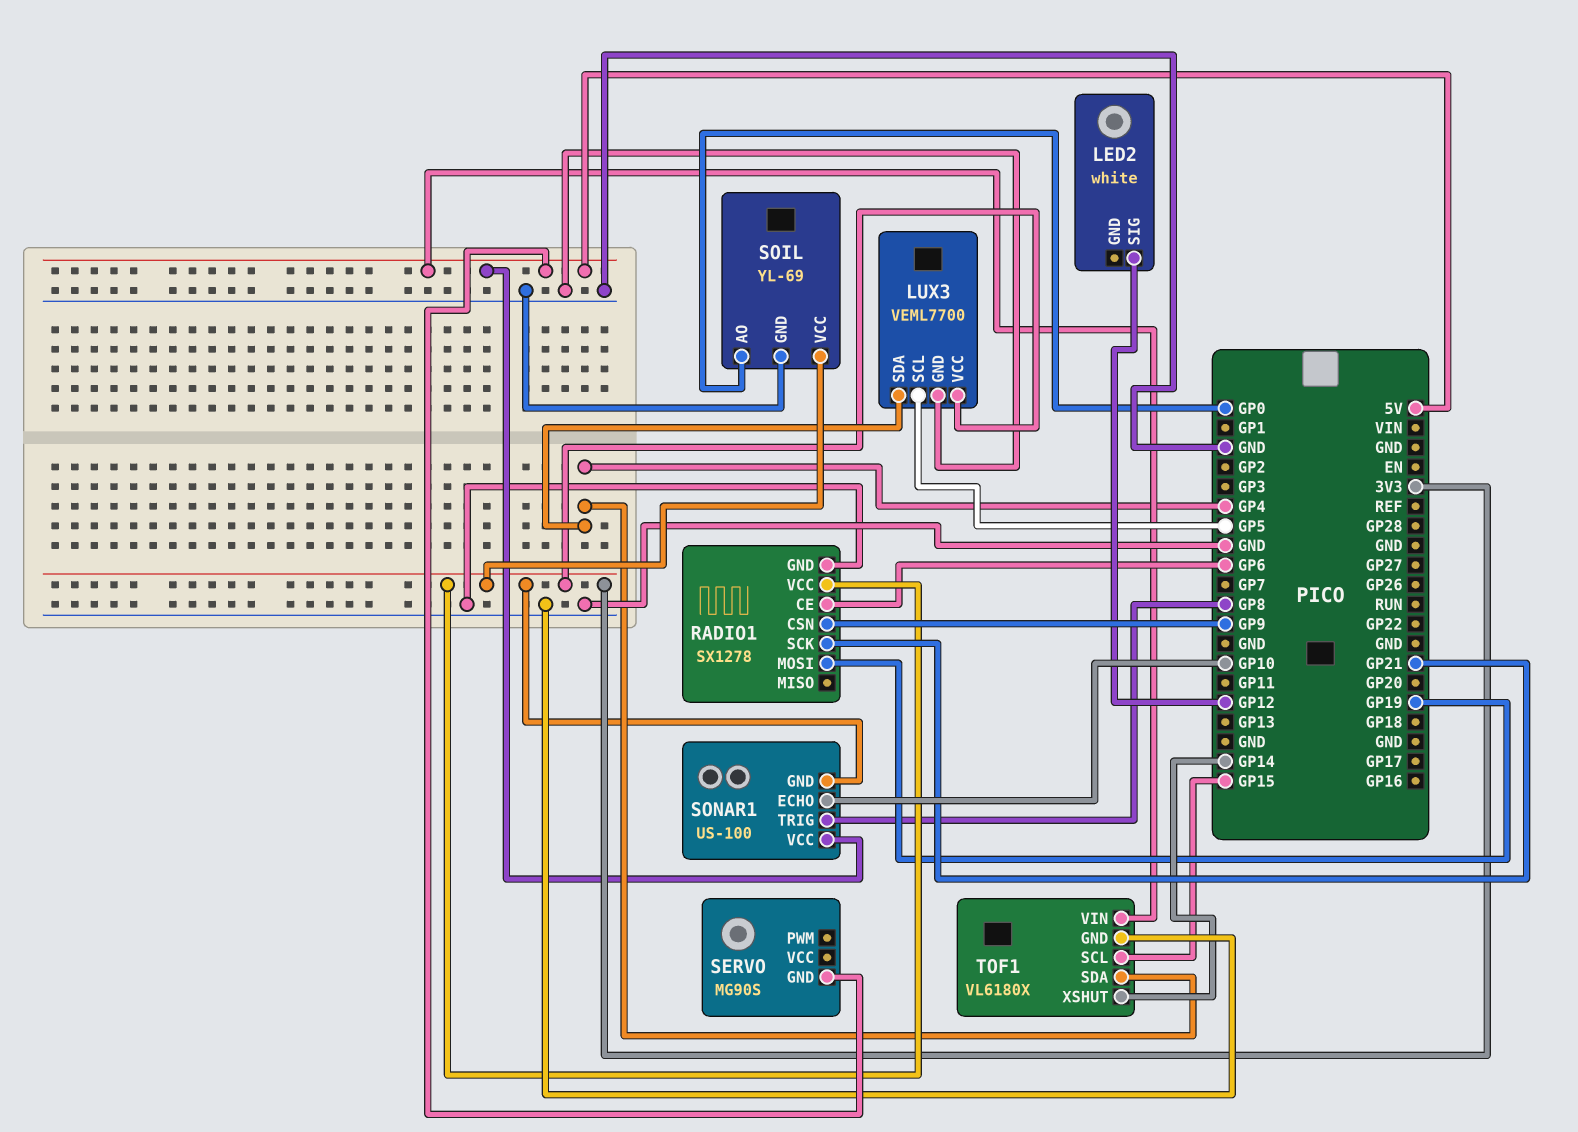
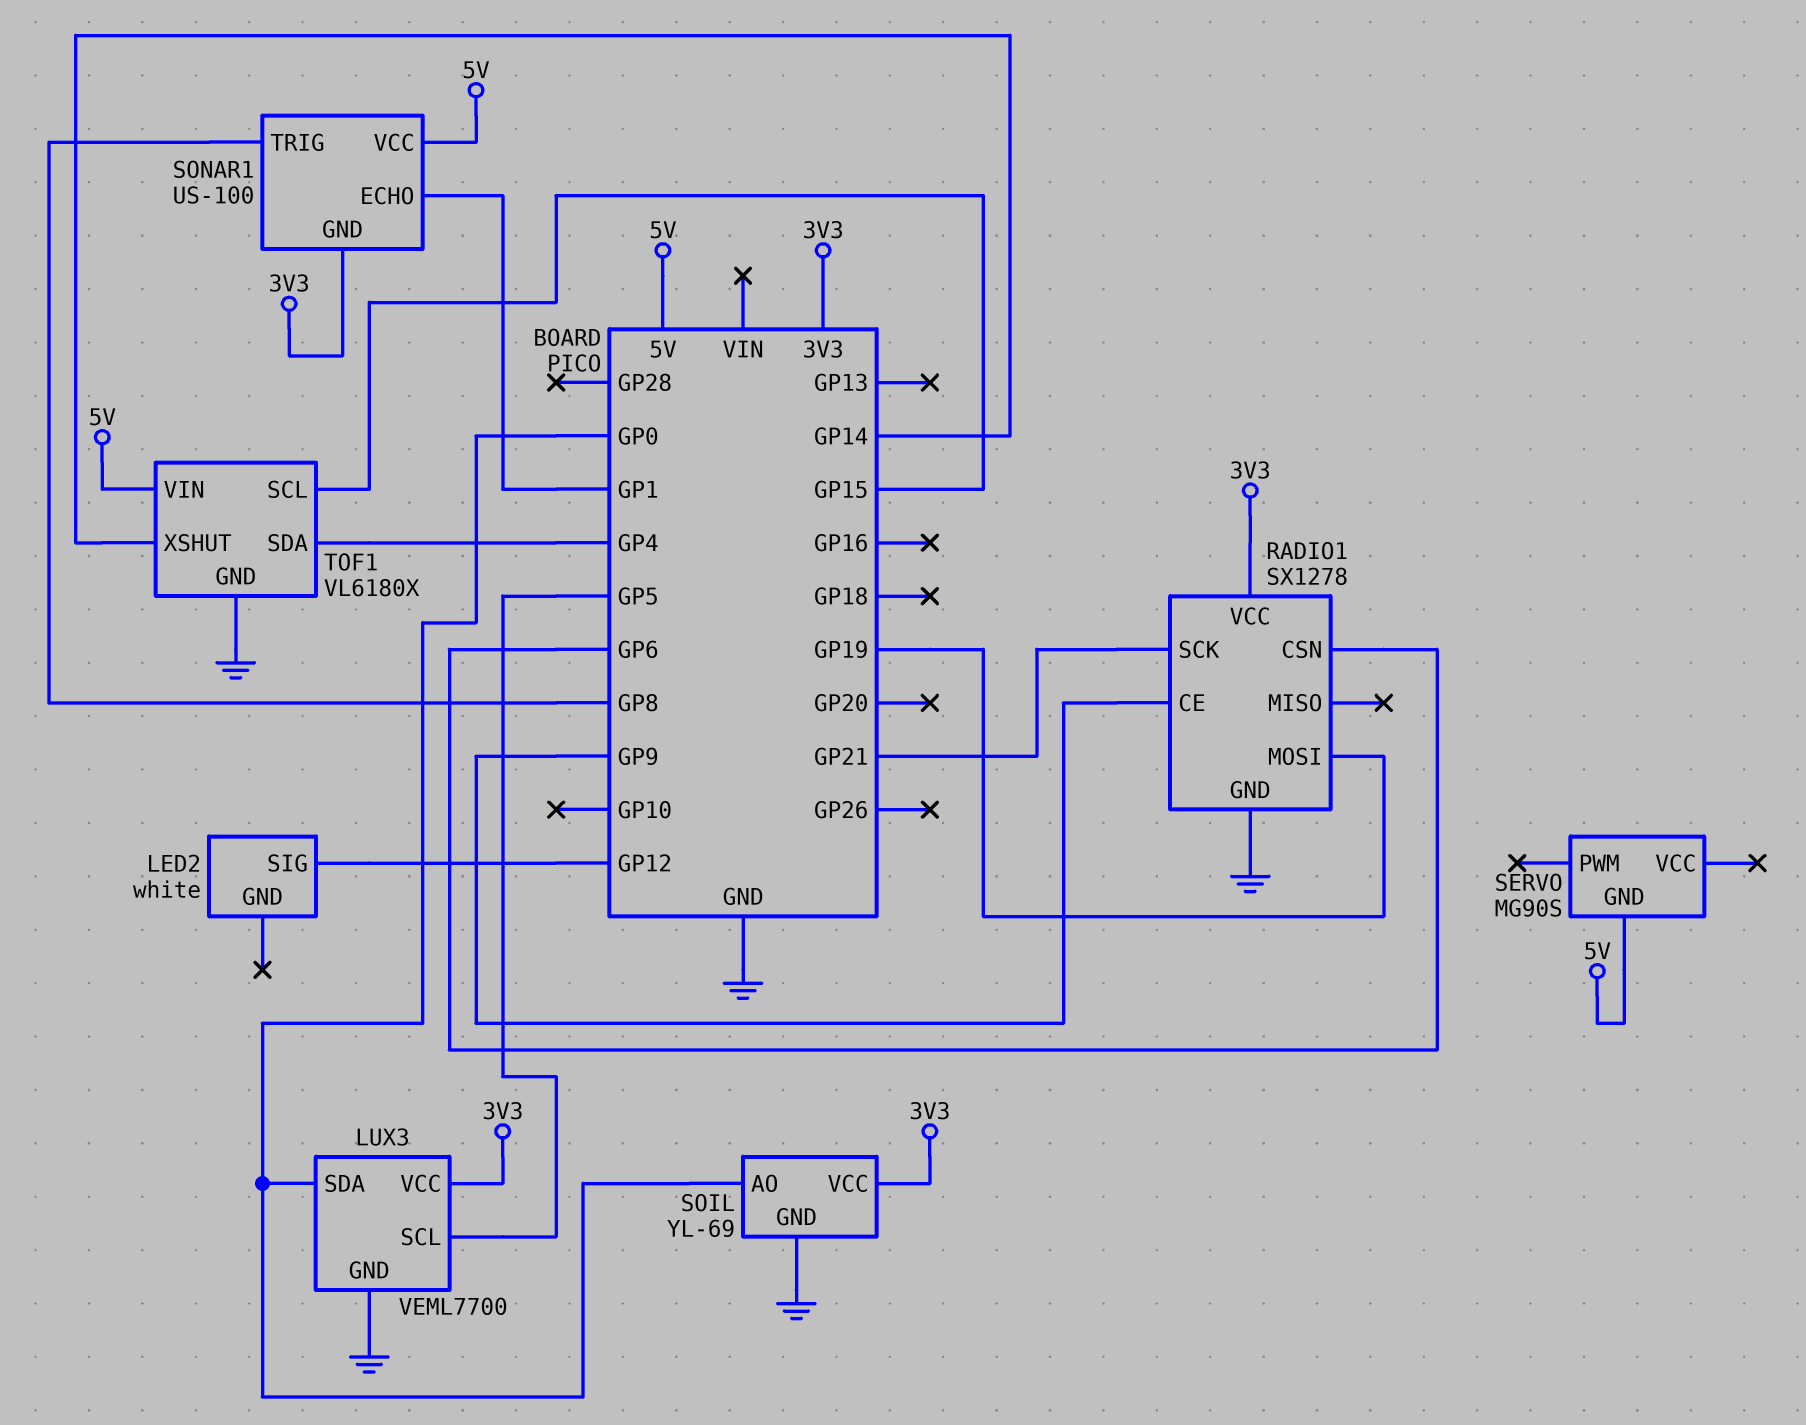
LUX3 pin SDA: GP4 -> GP0
RADIO1 pin CE: GP6 -> GP9
RADIO1 pin CSN: GP9 -> GP6
SONAR1 pin ECHO: GP10 -> GP1

